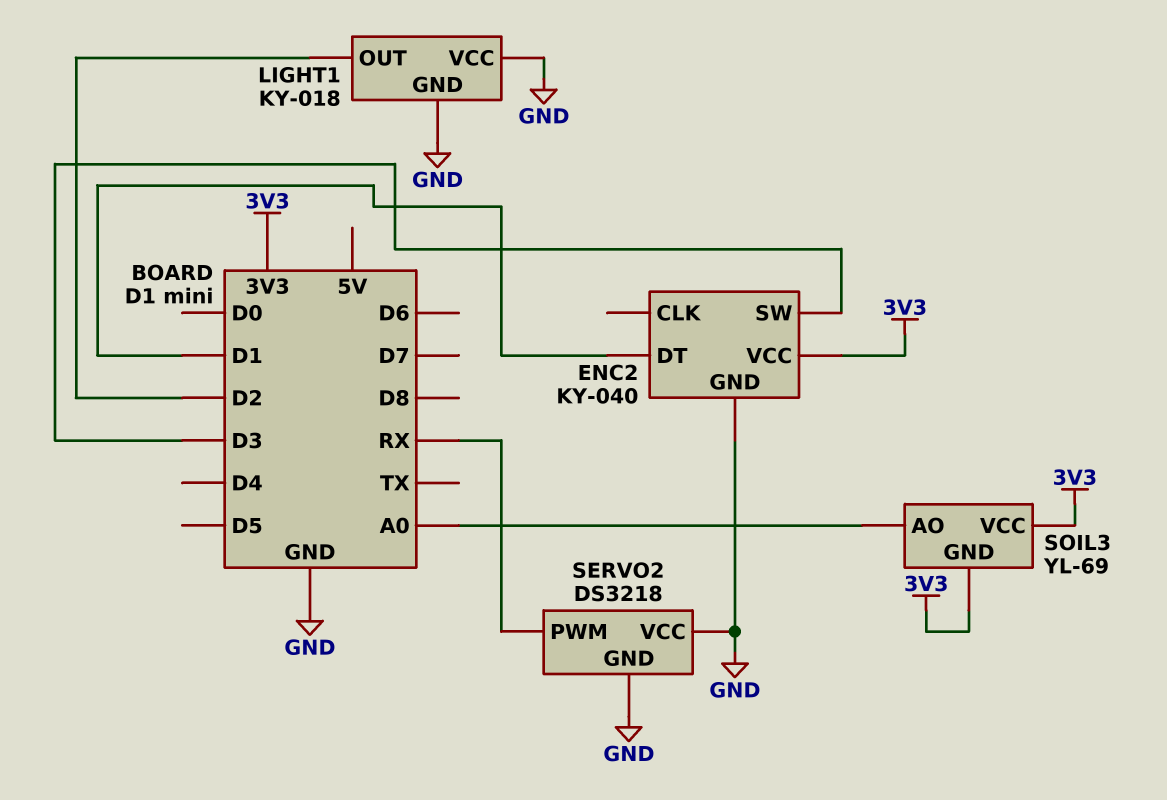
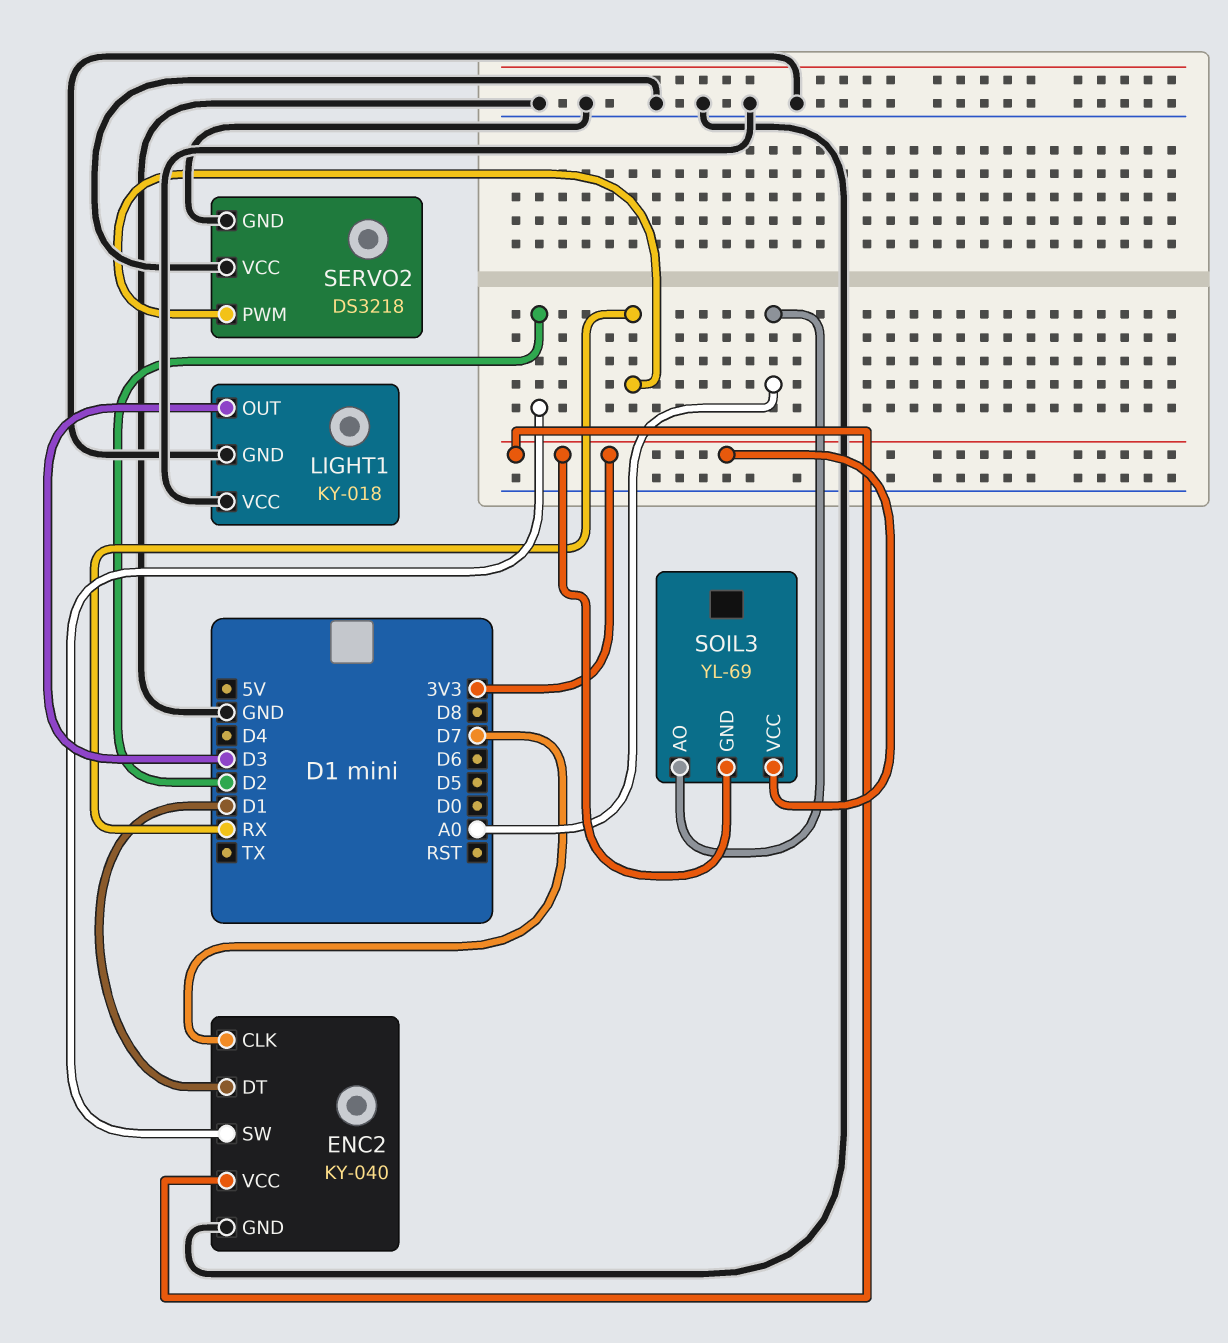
ENC2 pin CLK: none -> D7
ENC2 pin SW: D3 -> D2
LIGHT1 pin OUT: D2 -> D3

